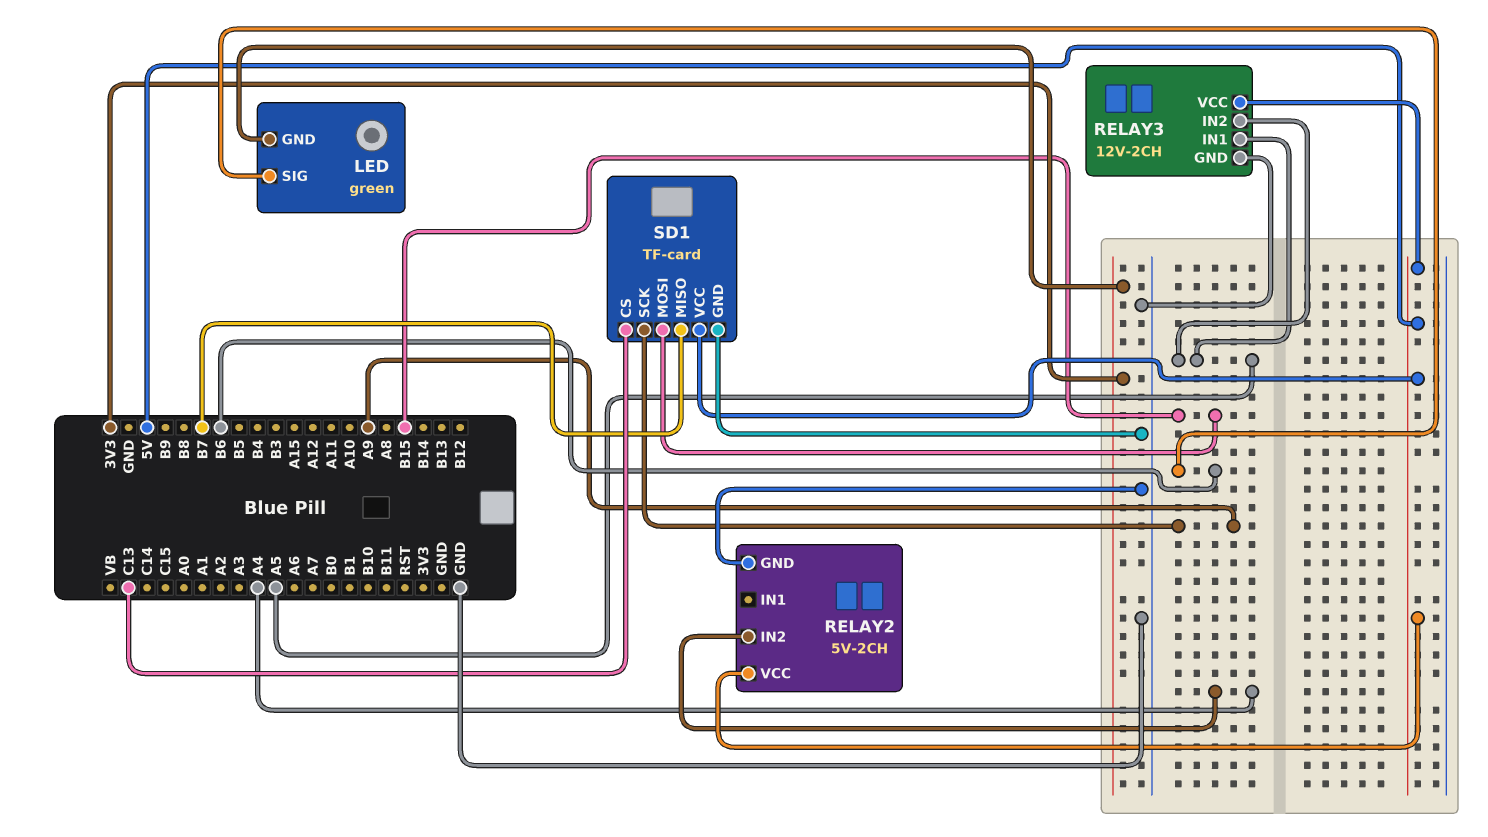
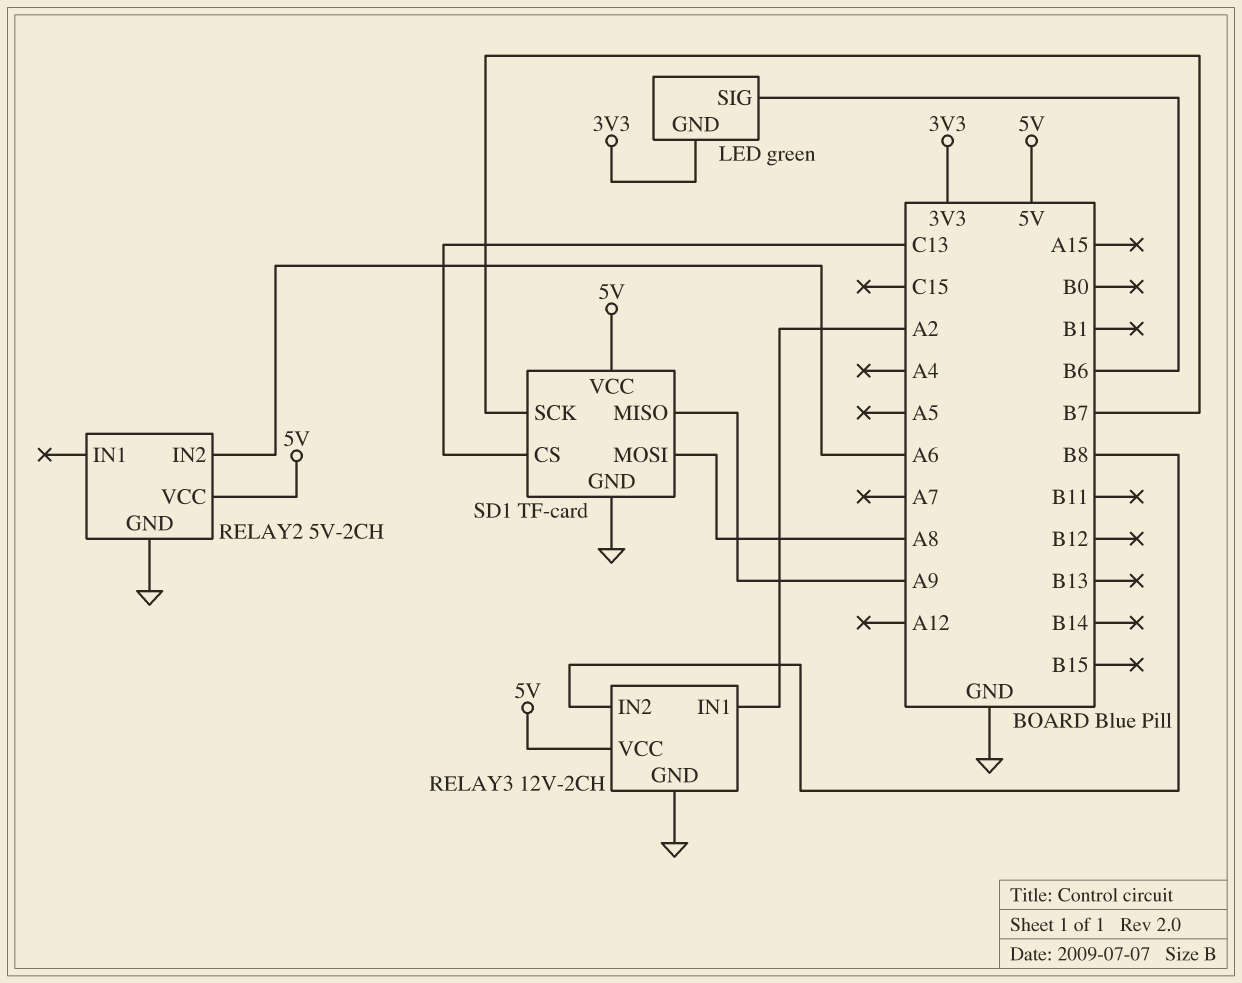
RELAY2 pin IN2: A4 -> A6
RELAY3 pin IN1: A5 -> A2
RELAY3 pin IN2: A5 -> B8
SD1 pin MISO: B7 -> A9
SD1 pin MOSI: B15 -> A8
SD1 pin SCK: A9 -> B7

